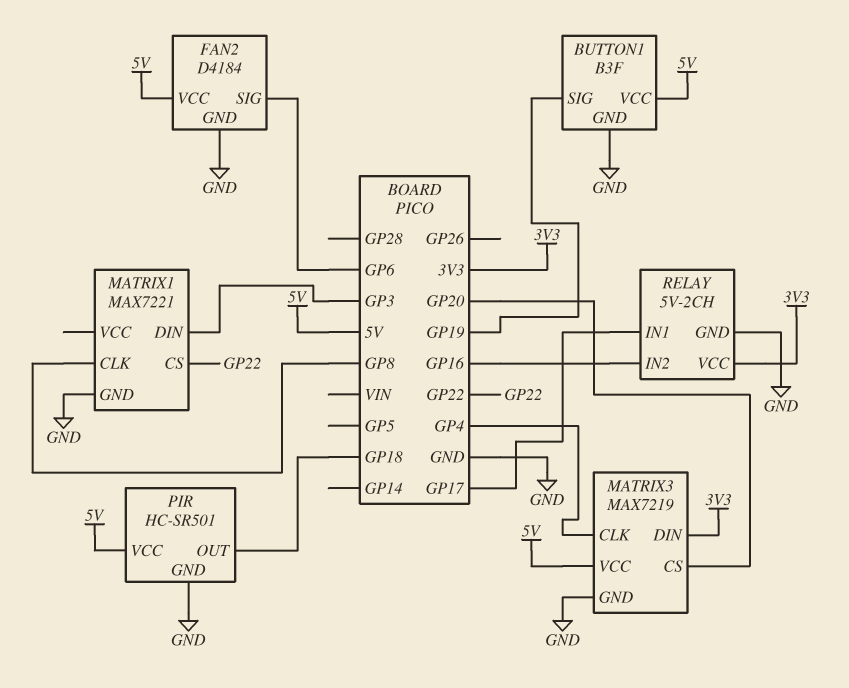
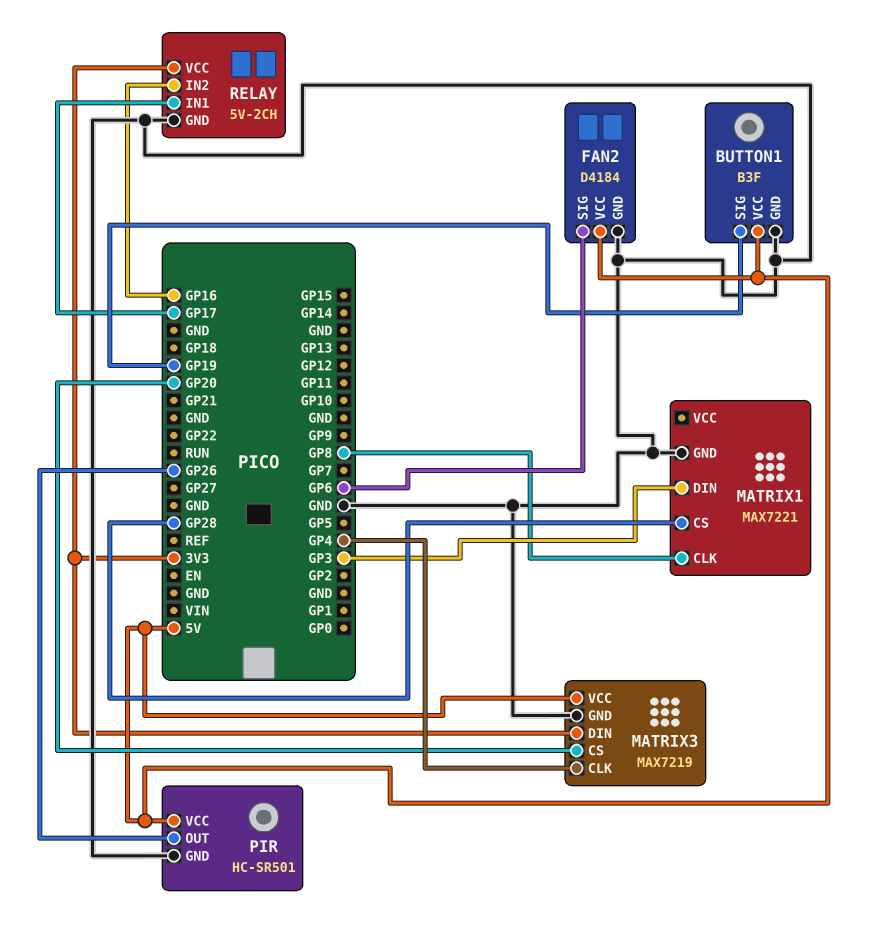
MATRIX1 pin CS: GP22 -> GP28
PIR pin OUT: GP18 -> GP26

